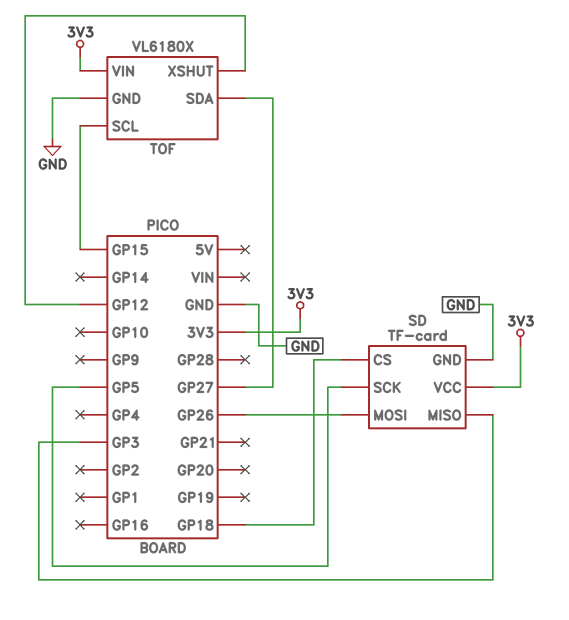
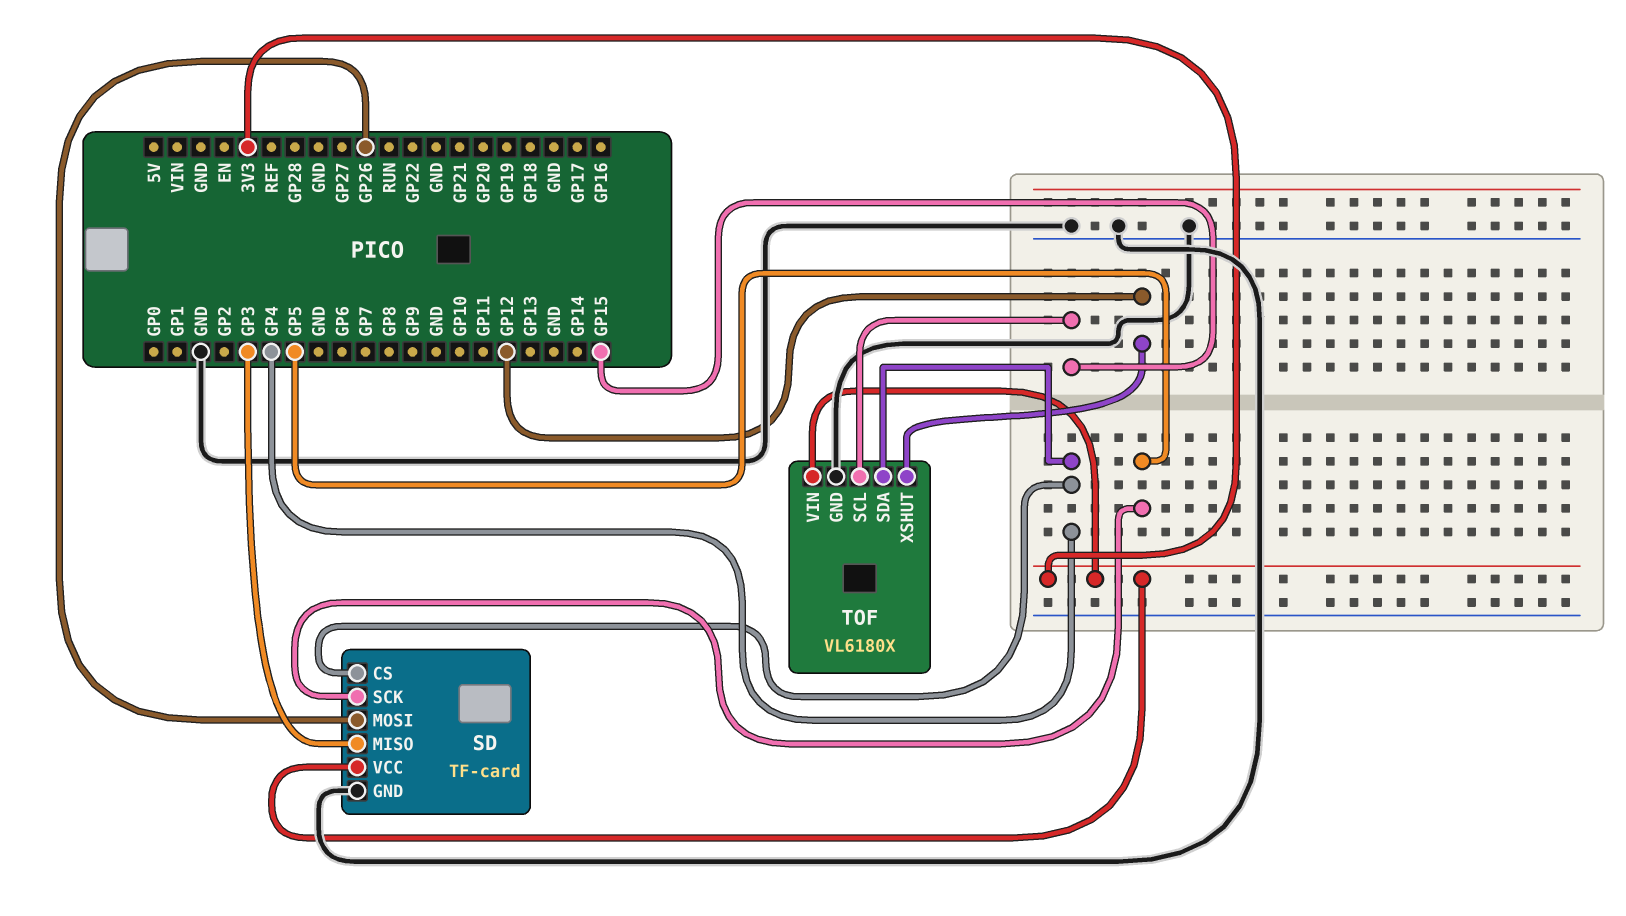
SD pin CS: GP18 -> GP4
TOF pin SDA: GP27 -> GP4

